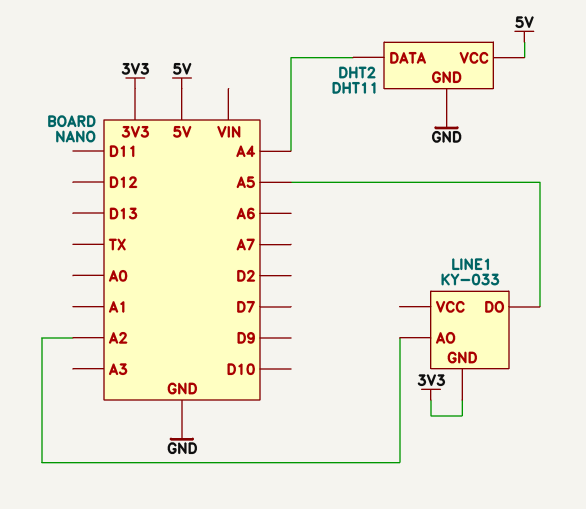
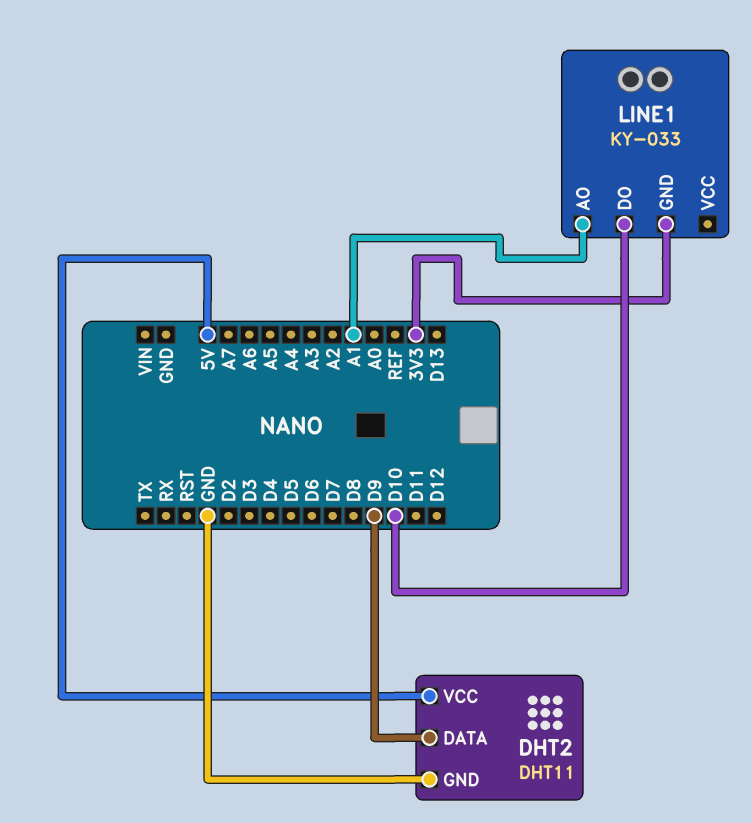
DHT2 pin DATA: A4 -> D9
LINE1 pin AO: A2 -> A1
LINE1 pin DO: A5 -> D10

